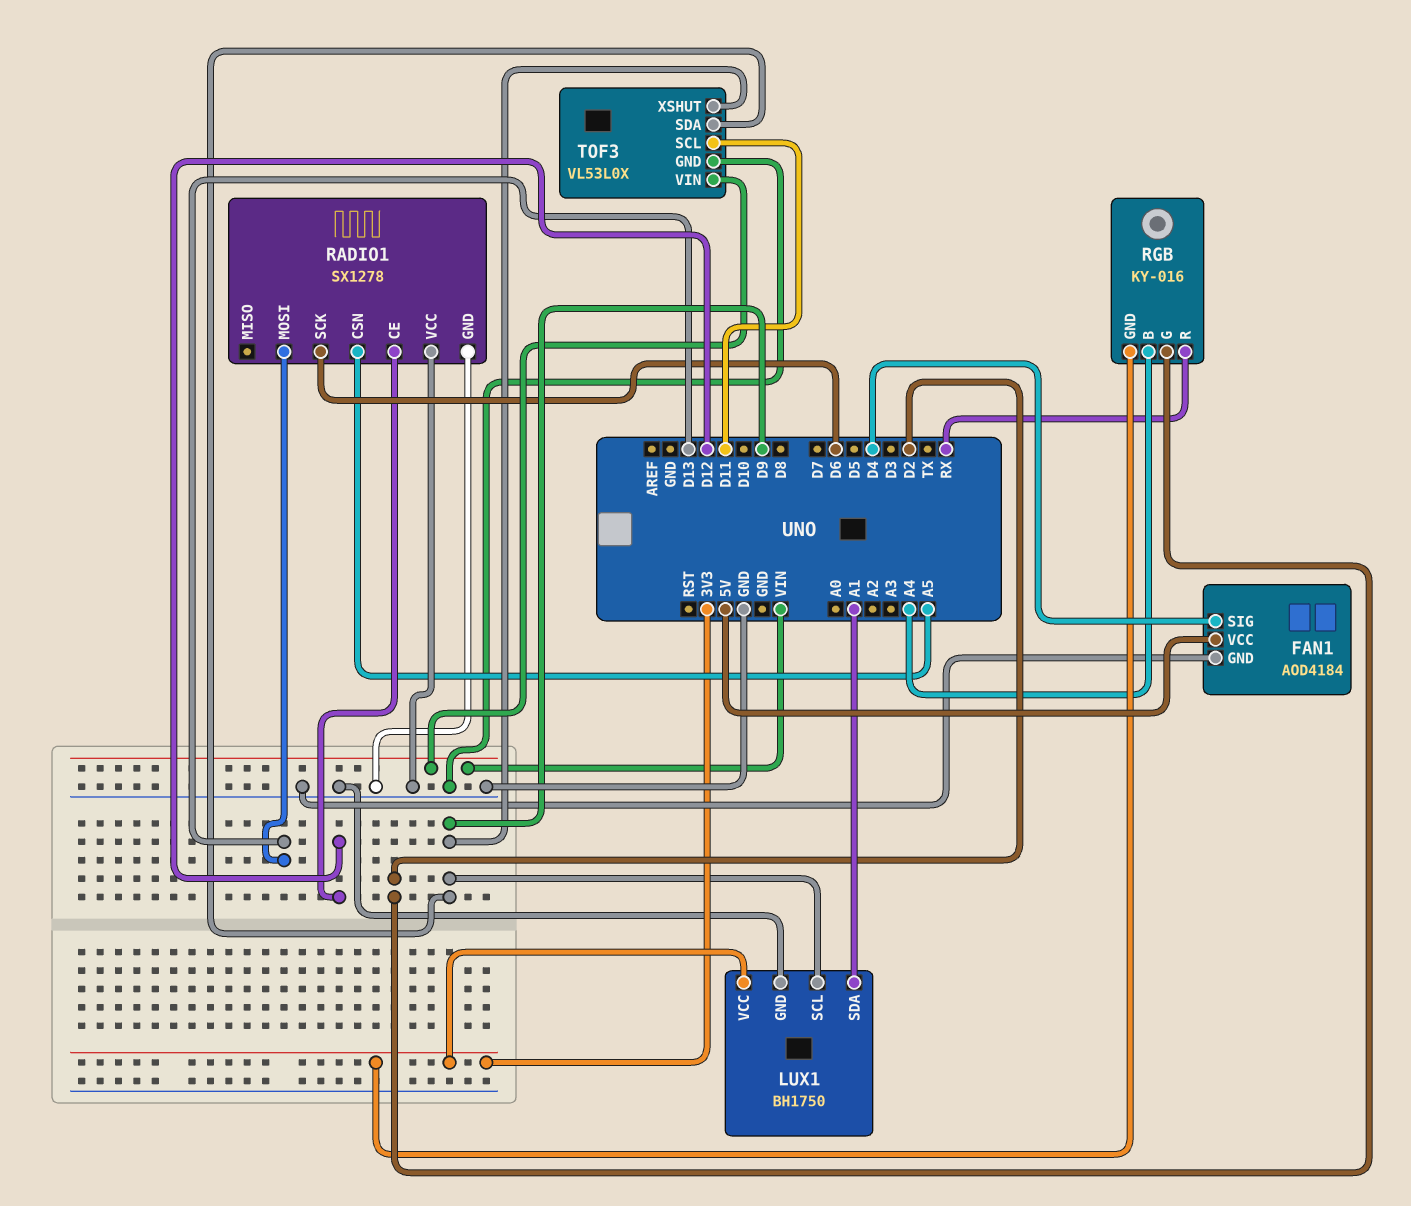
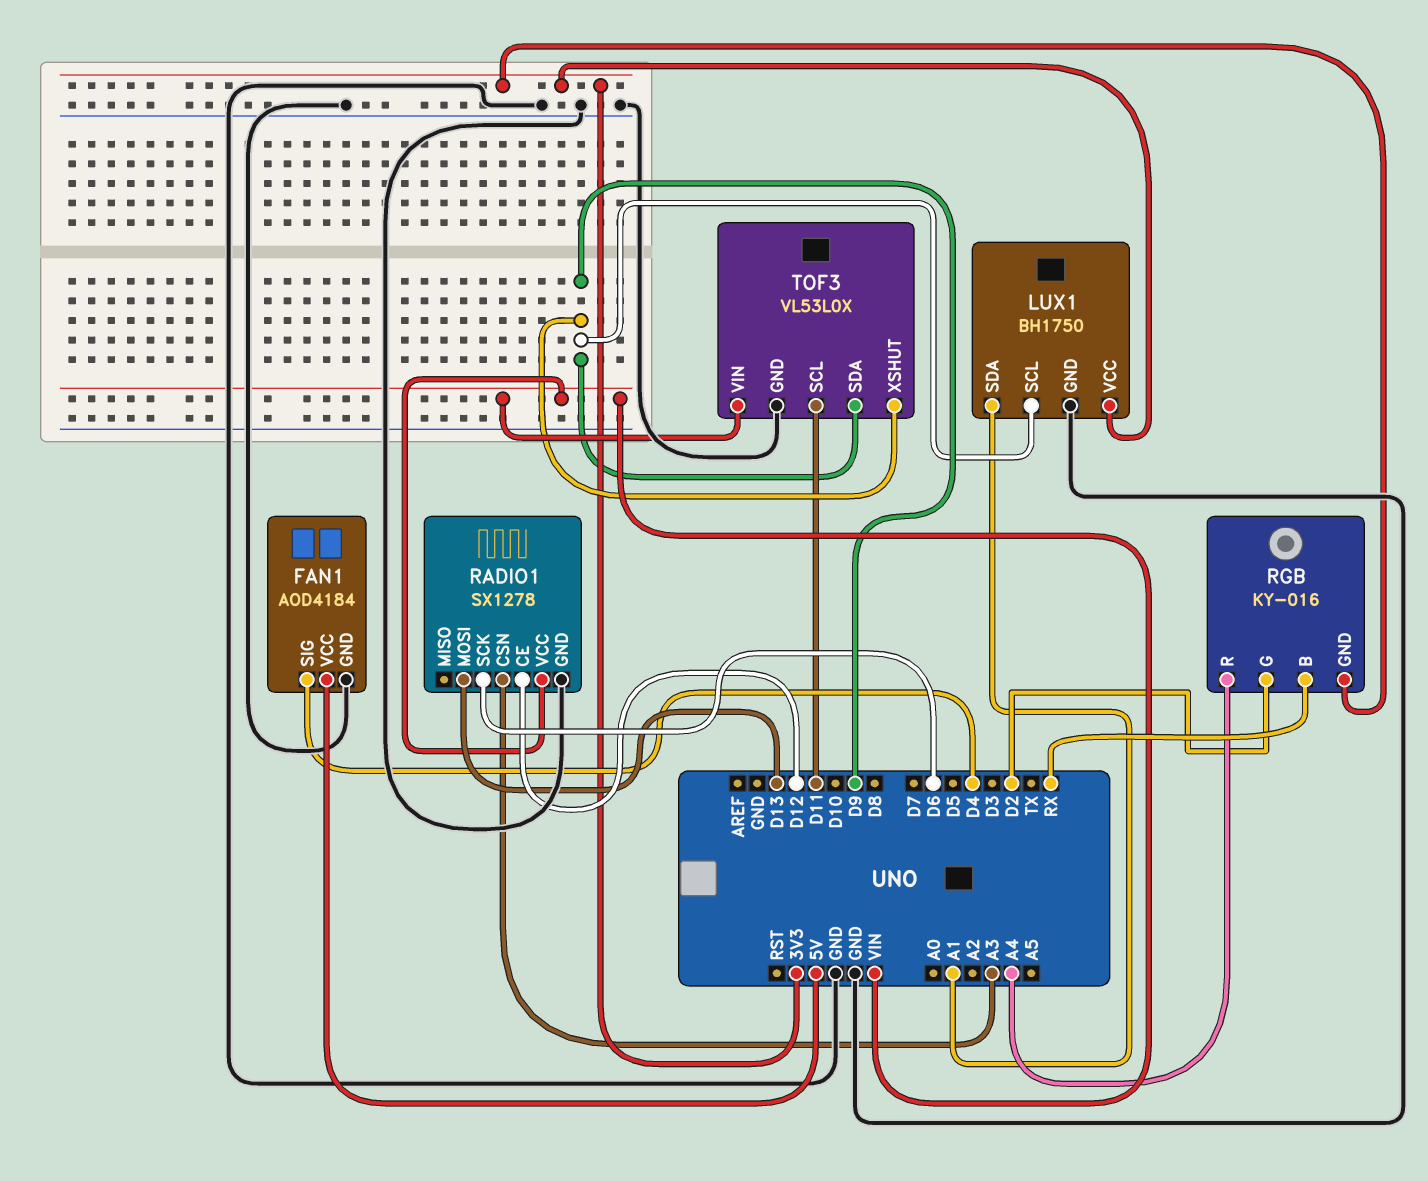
RADIO1 pin CSN: A5 -> A3
RADIO1 pin VCC: GND -> VIN
RGB pin B: A4 -> RX
RGB pin R: RX -> A4

